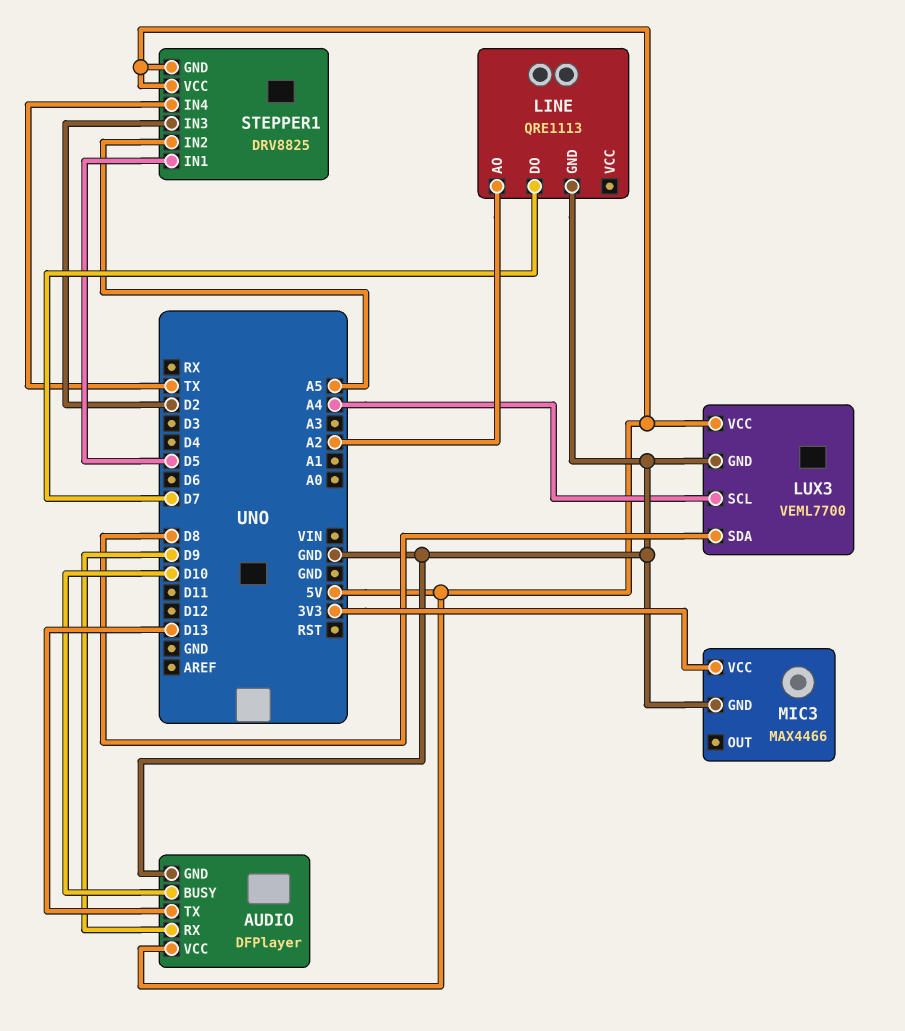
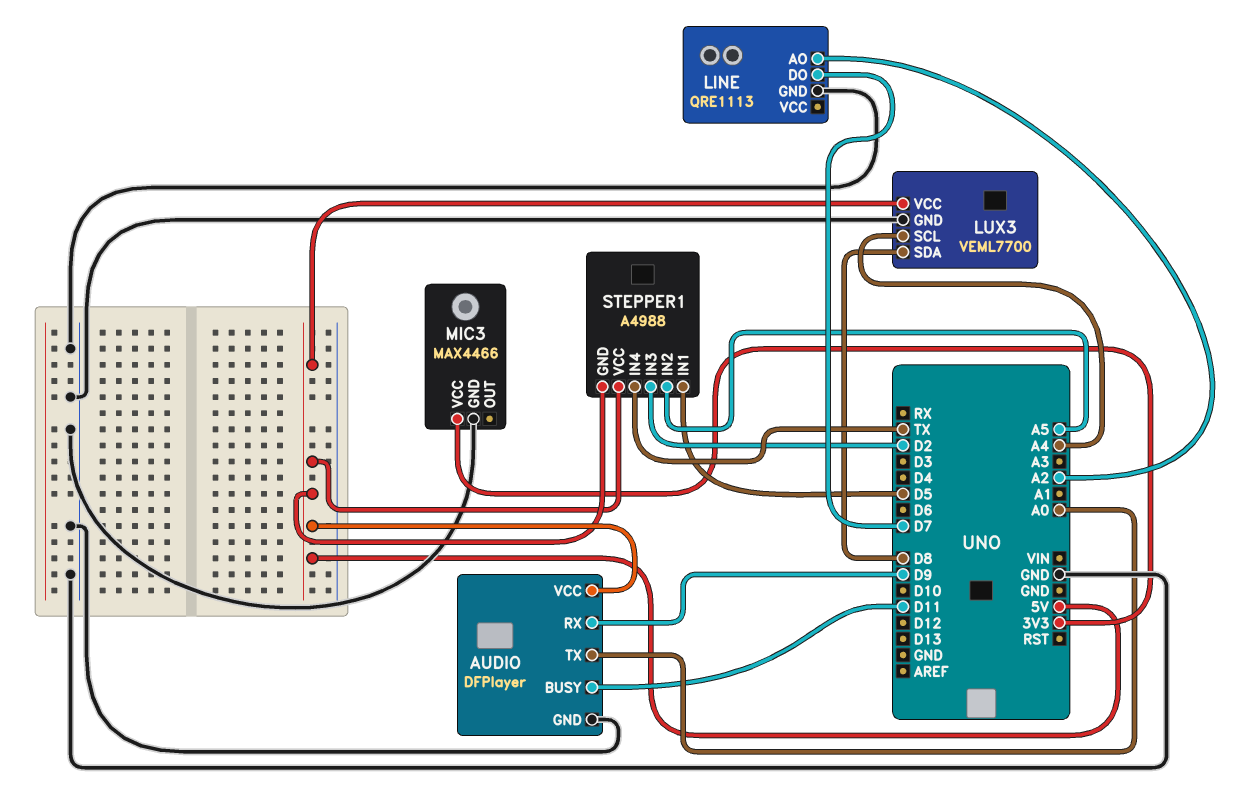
AUDIO pin BUSY: D10 -> D11
AUDIO pin TX: D13 -> A0
STEPPER1: DRV8825 -> A4988

